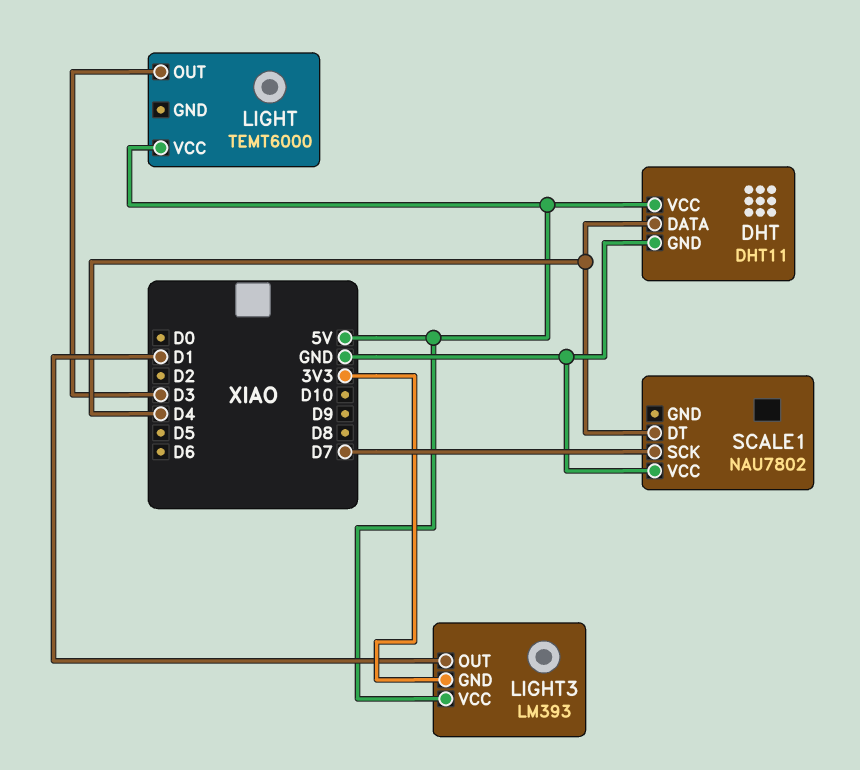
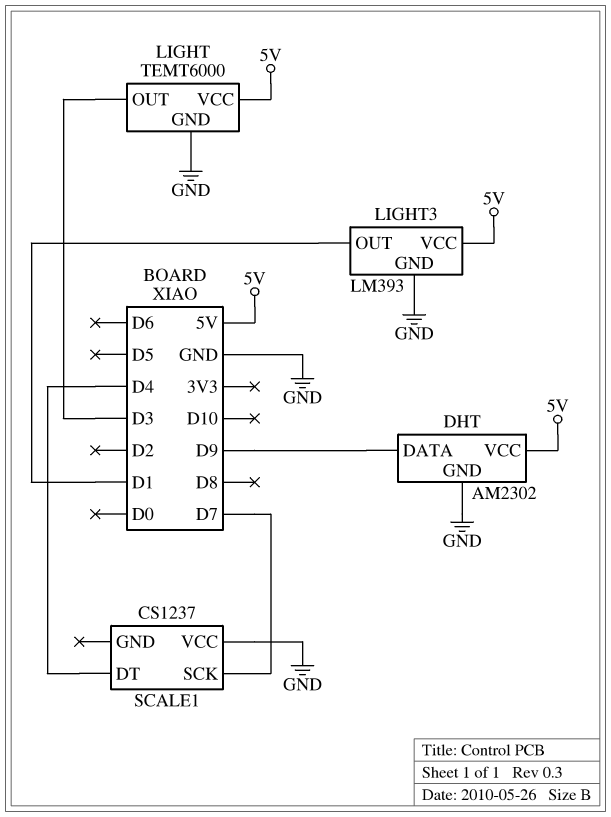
DHT: DHT11 -> AM2302
DHT pin DATA: D4 -> D9
LIGHT pin GND: none -> GND
LIGHT3 pin GND: 3V3 -> GND
SCALE1: NAU7802 -> CS1237

